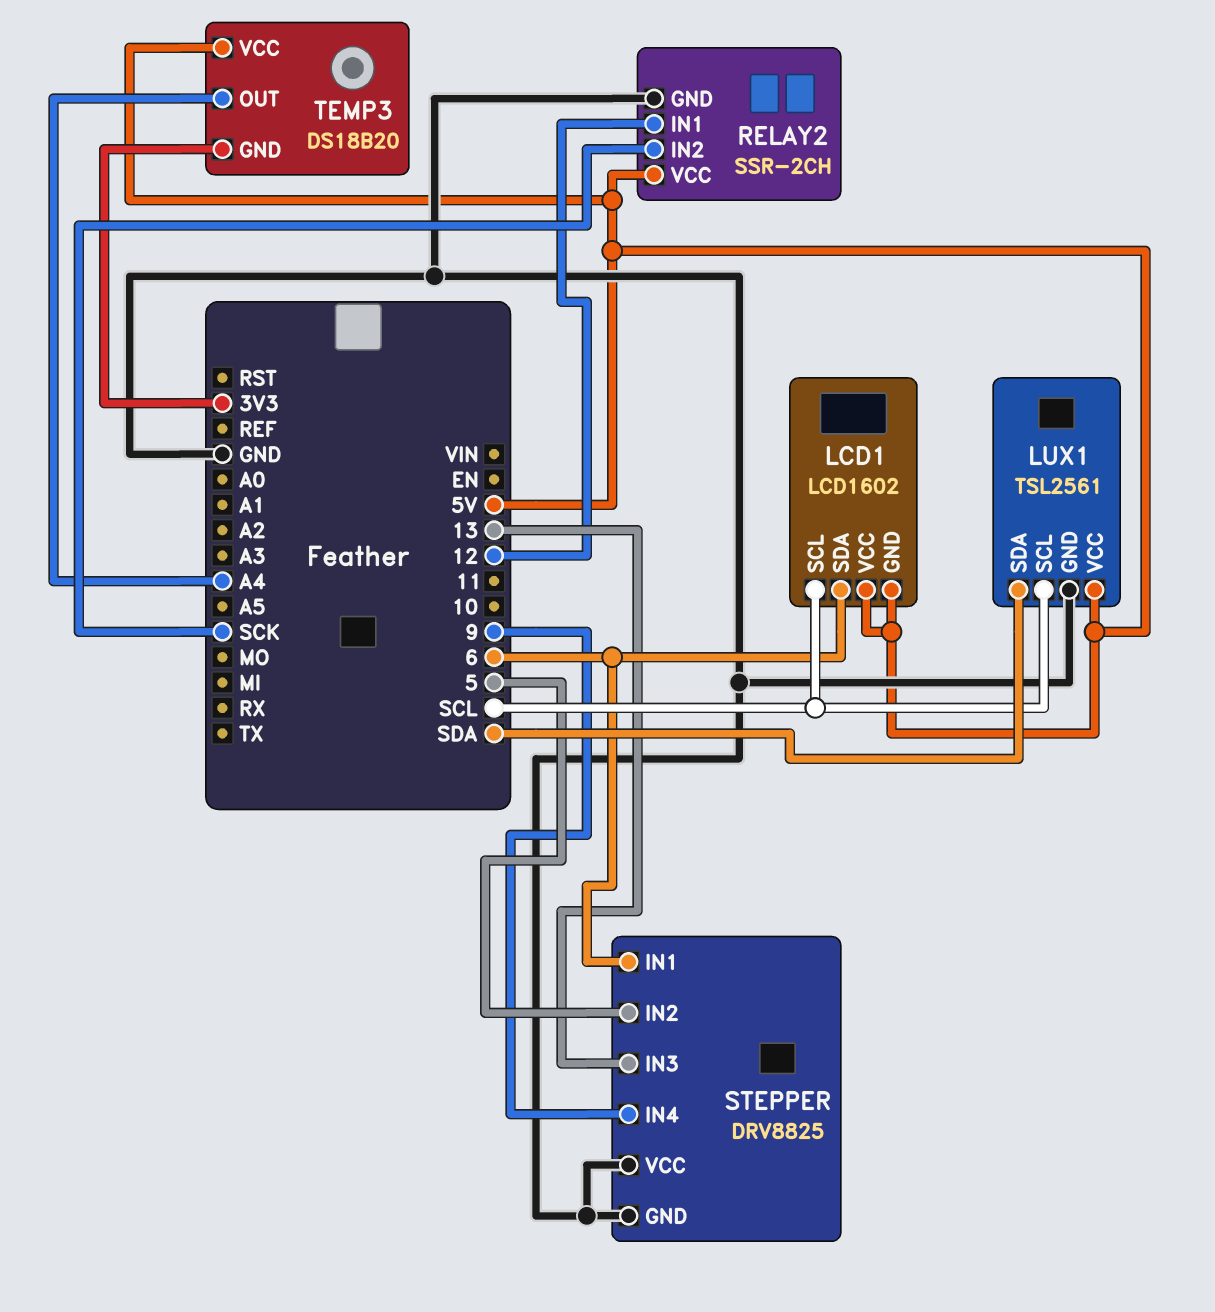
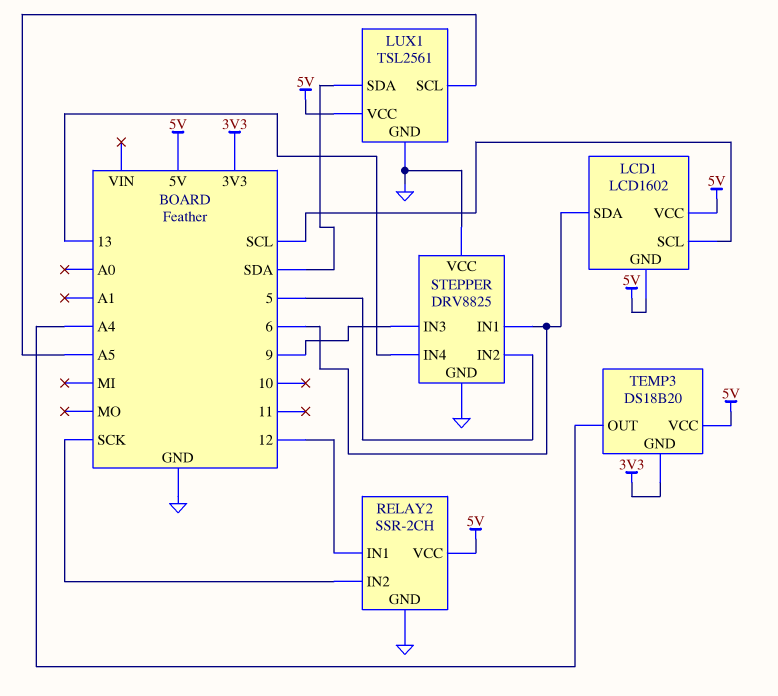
LUX1 pin SCL: SCL -> A5
STEPPER pin IN3: 13 -> 9
STEPPER pin IN4: 9 -> 13

